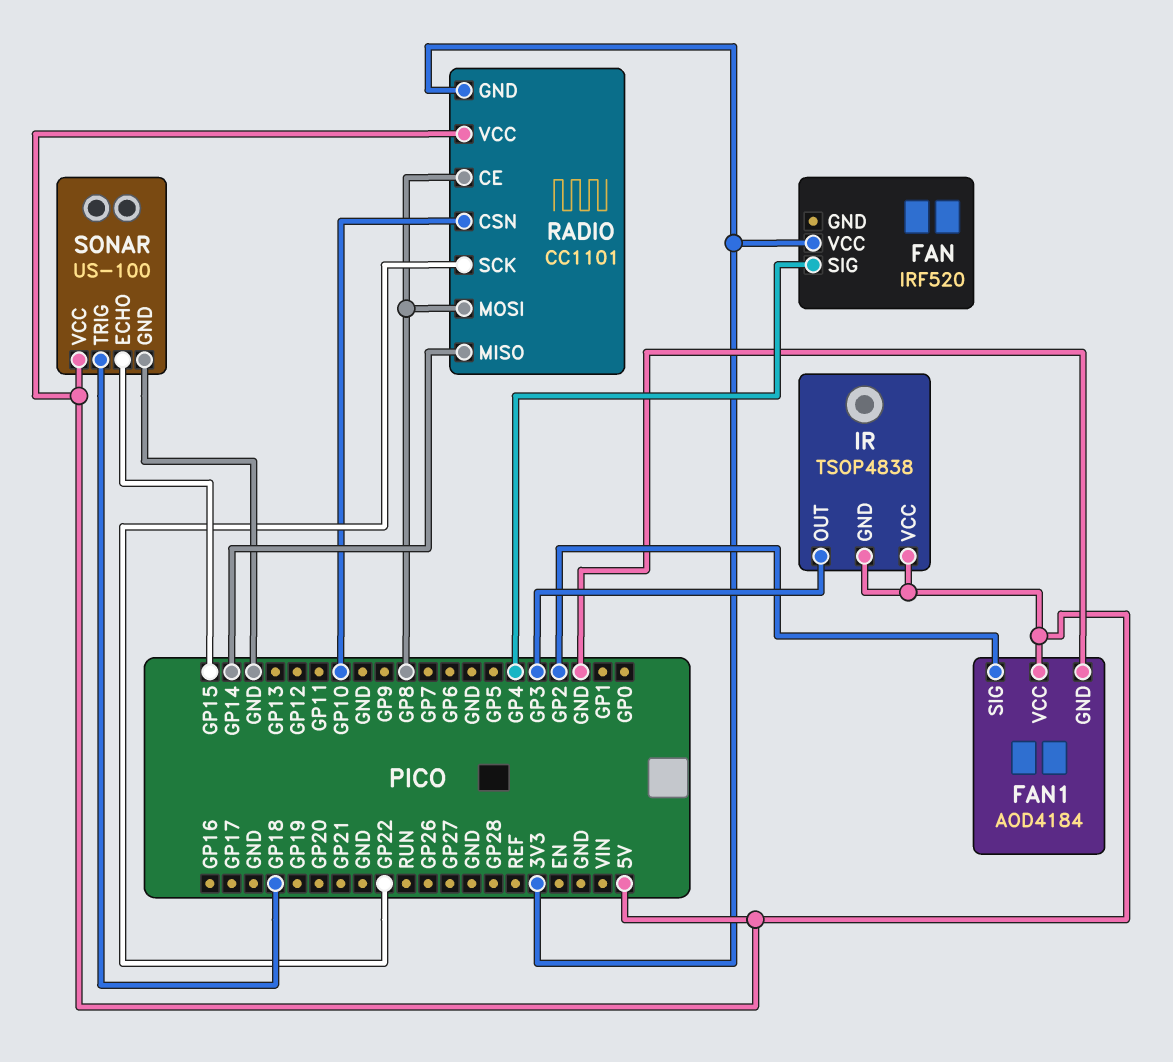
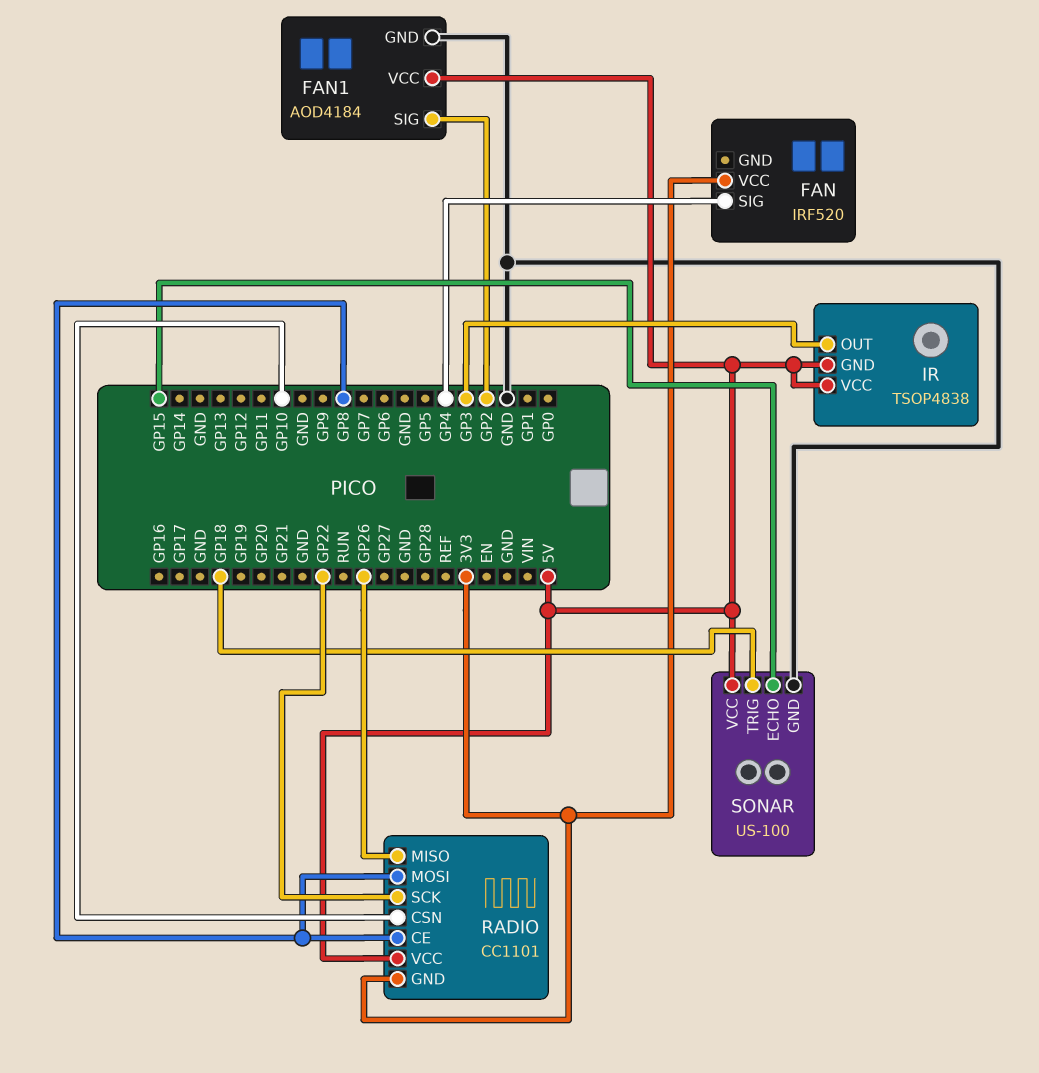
RADIO pin MISO: GP14 -> GP26

